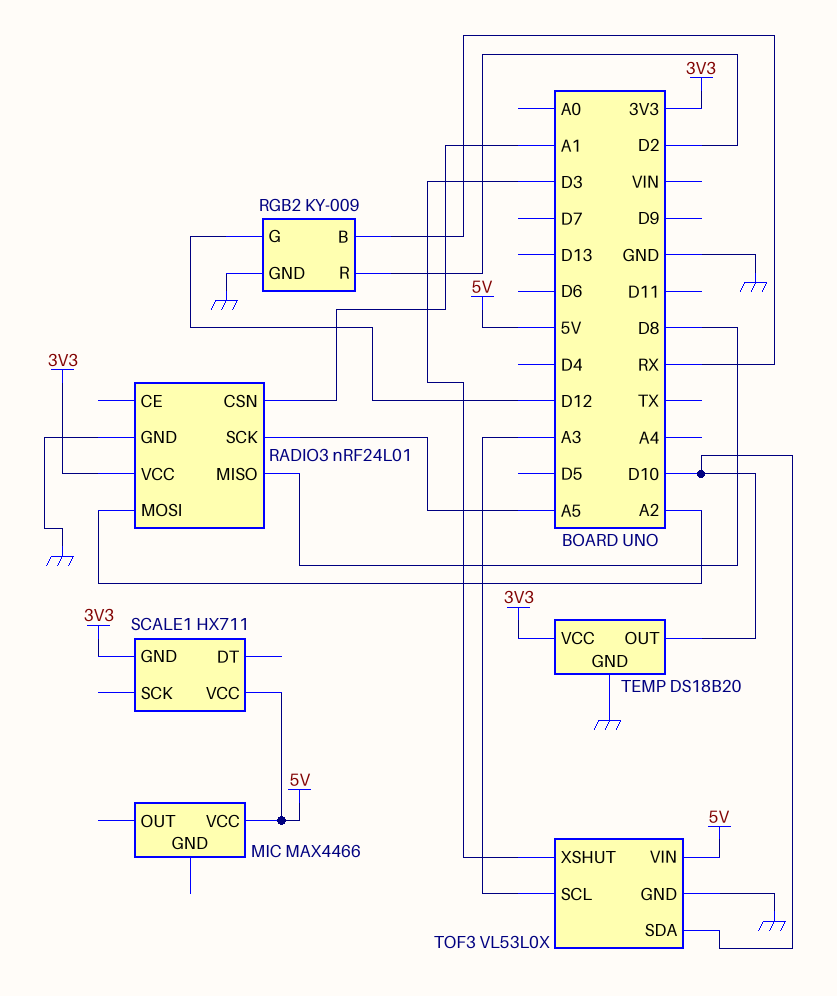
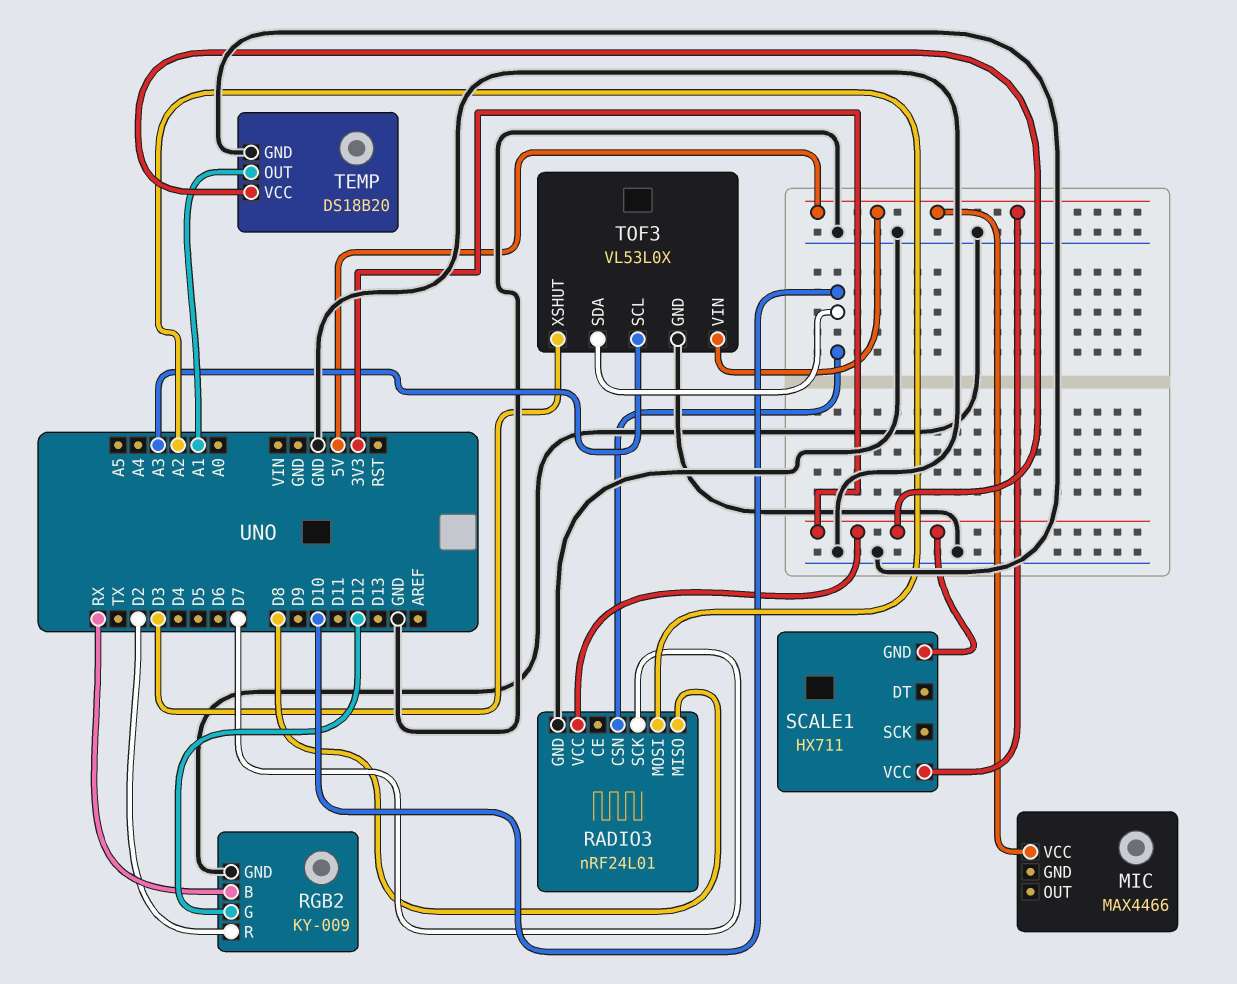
RADIO3 pin CSN: A1 -> D10
RADIO3 pin SCK: A5 -> D7
TEMP pin OUT: D10 -> A1

